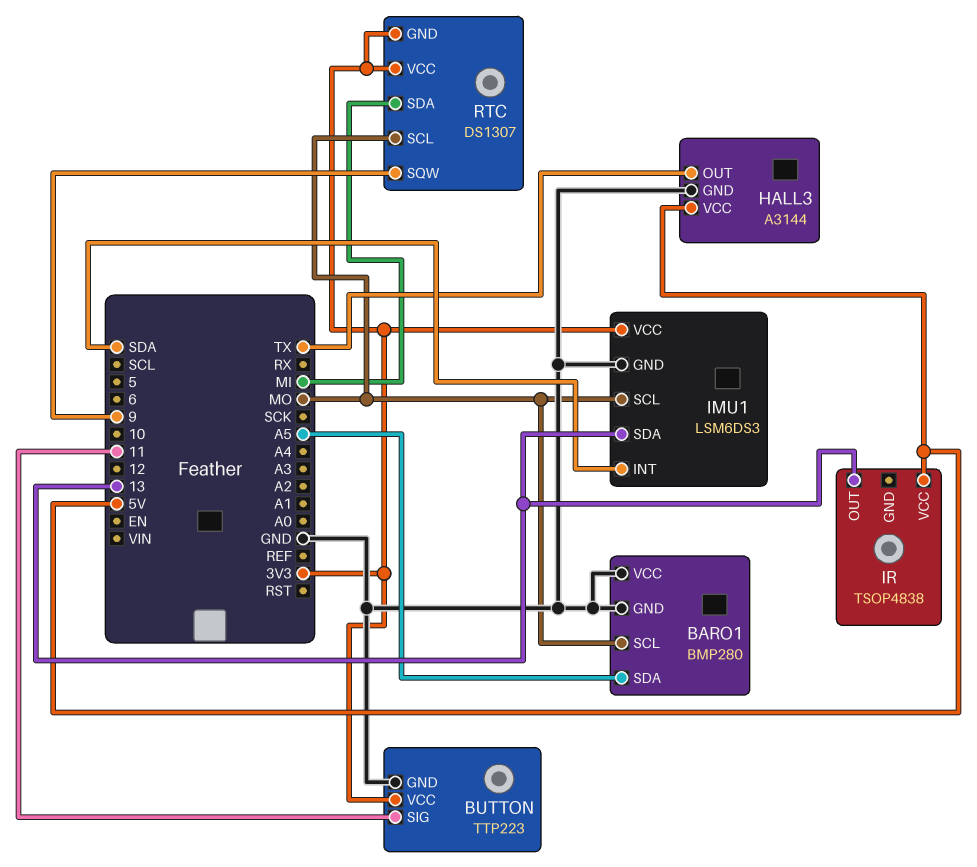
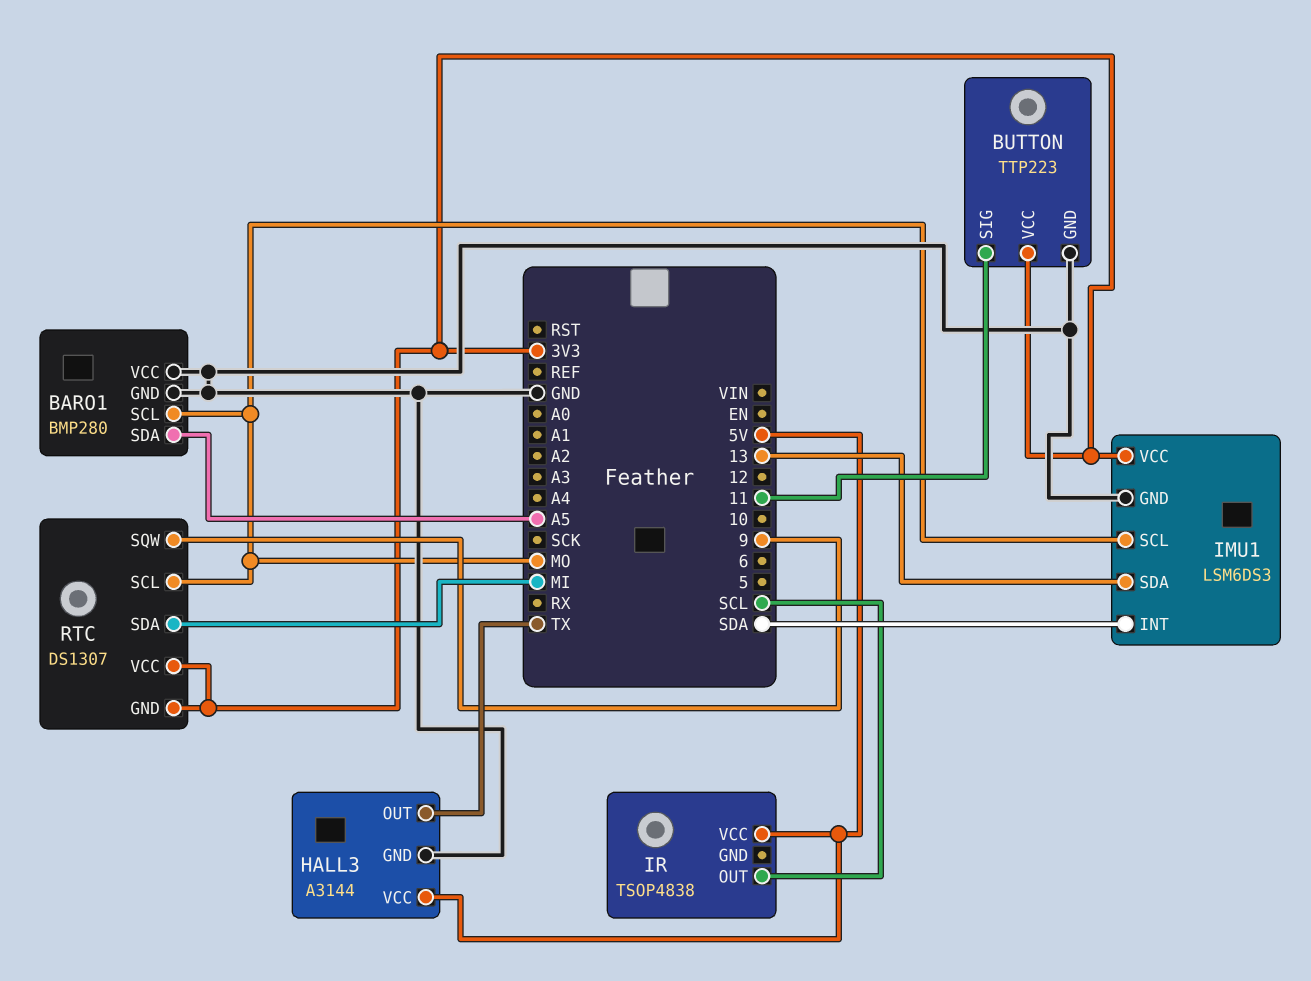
IR pin OUT: 13 -> SCL

